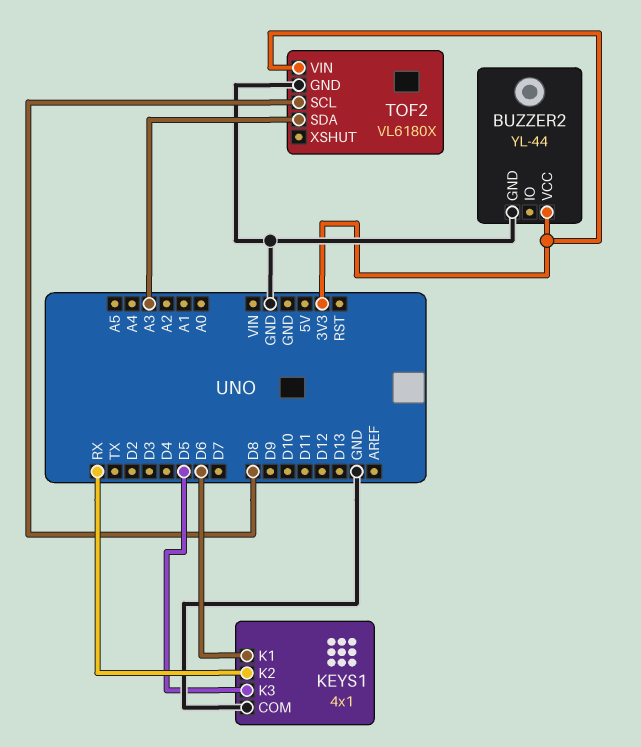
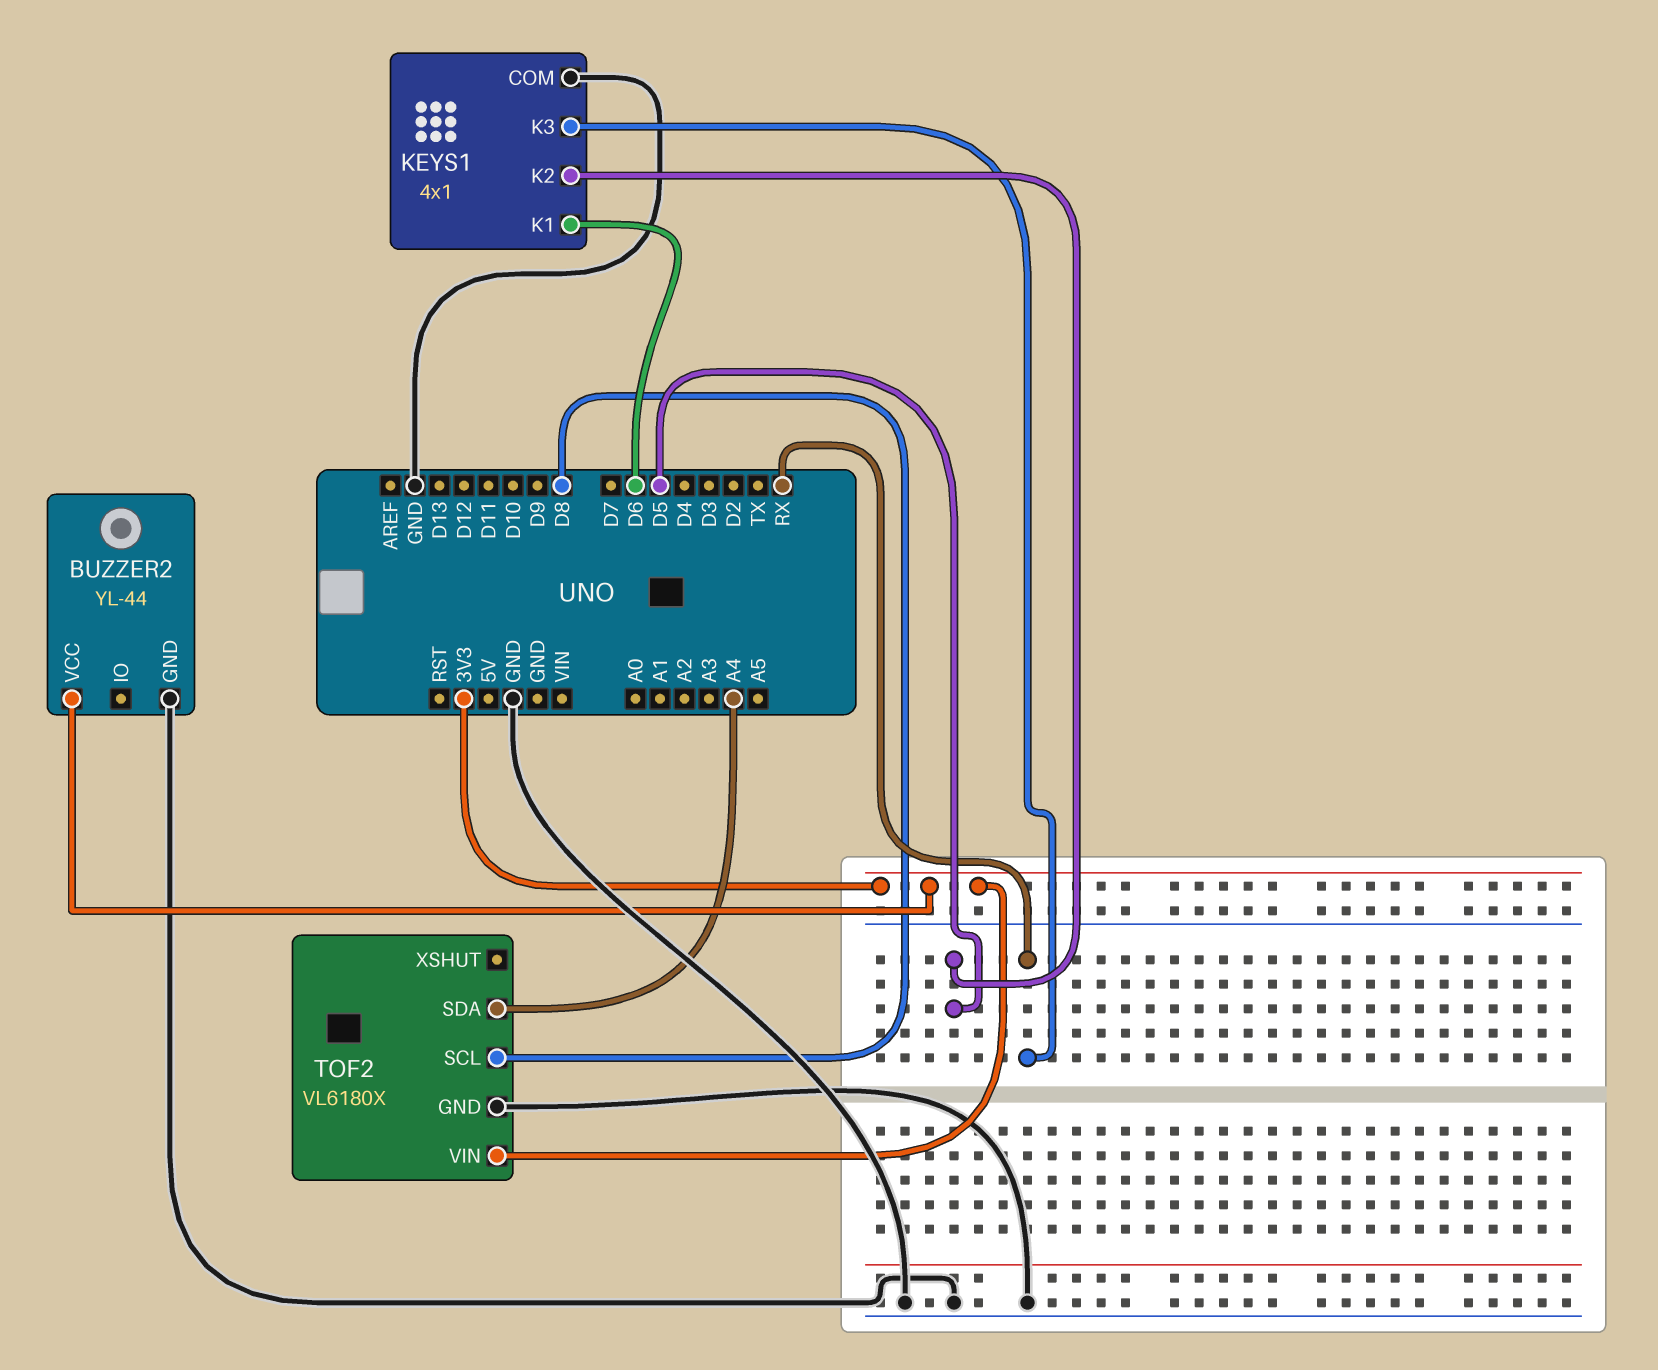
KEYS1 pin K2: RX -> D5
KEYS1 pin K3: D5 -> RX
TOF2 pin SDA: A3 -> A4

